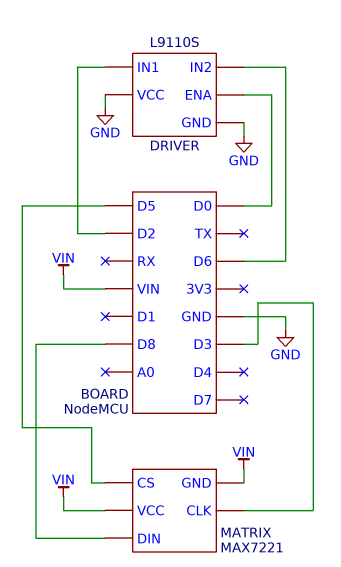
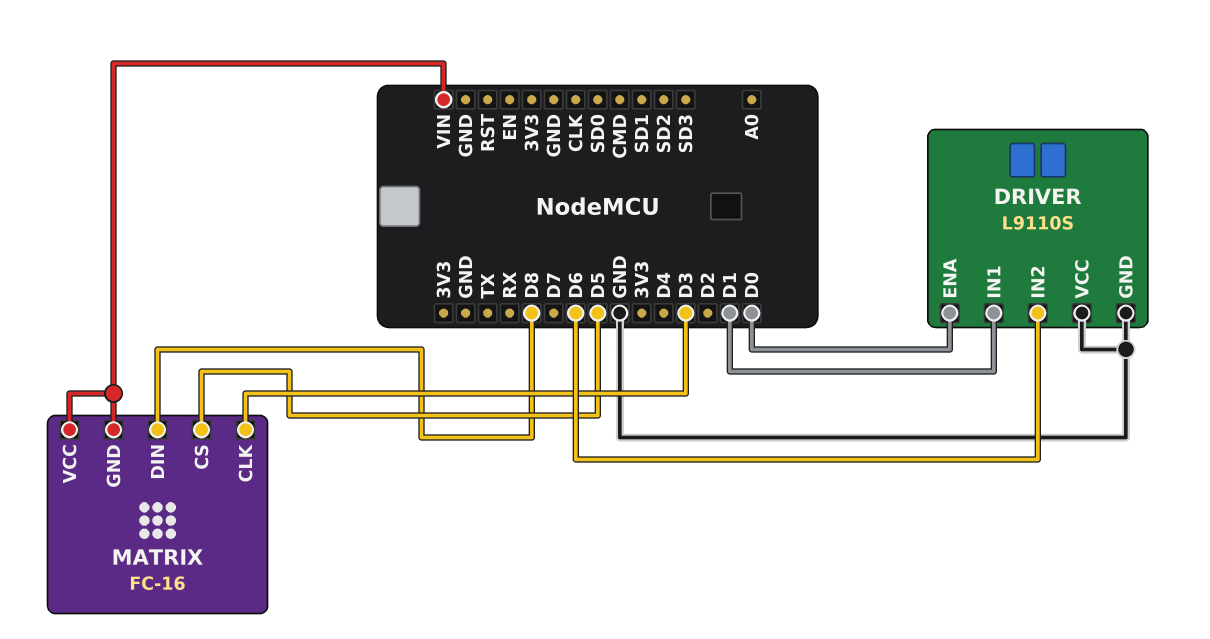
DRIVER pin IN1: D2 -> D1
MATRIX: MAX7221 -> FC-16

